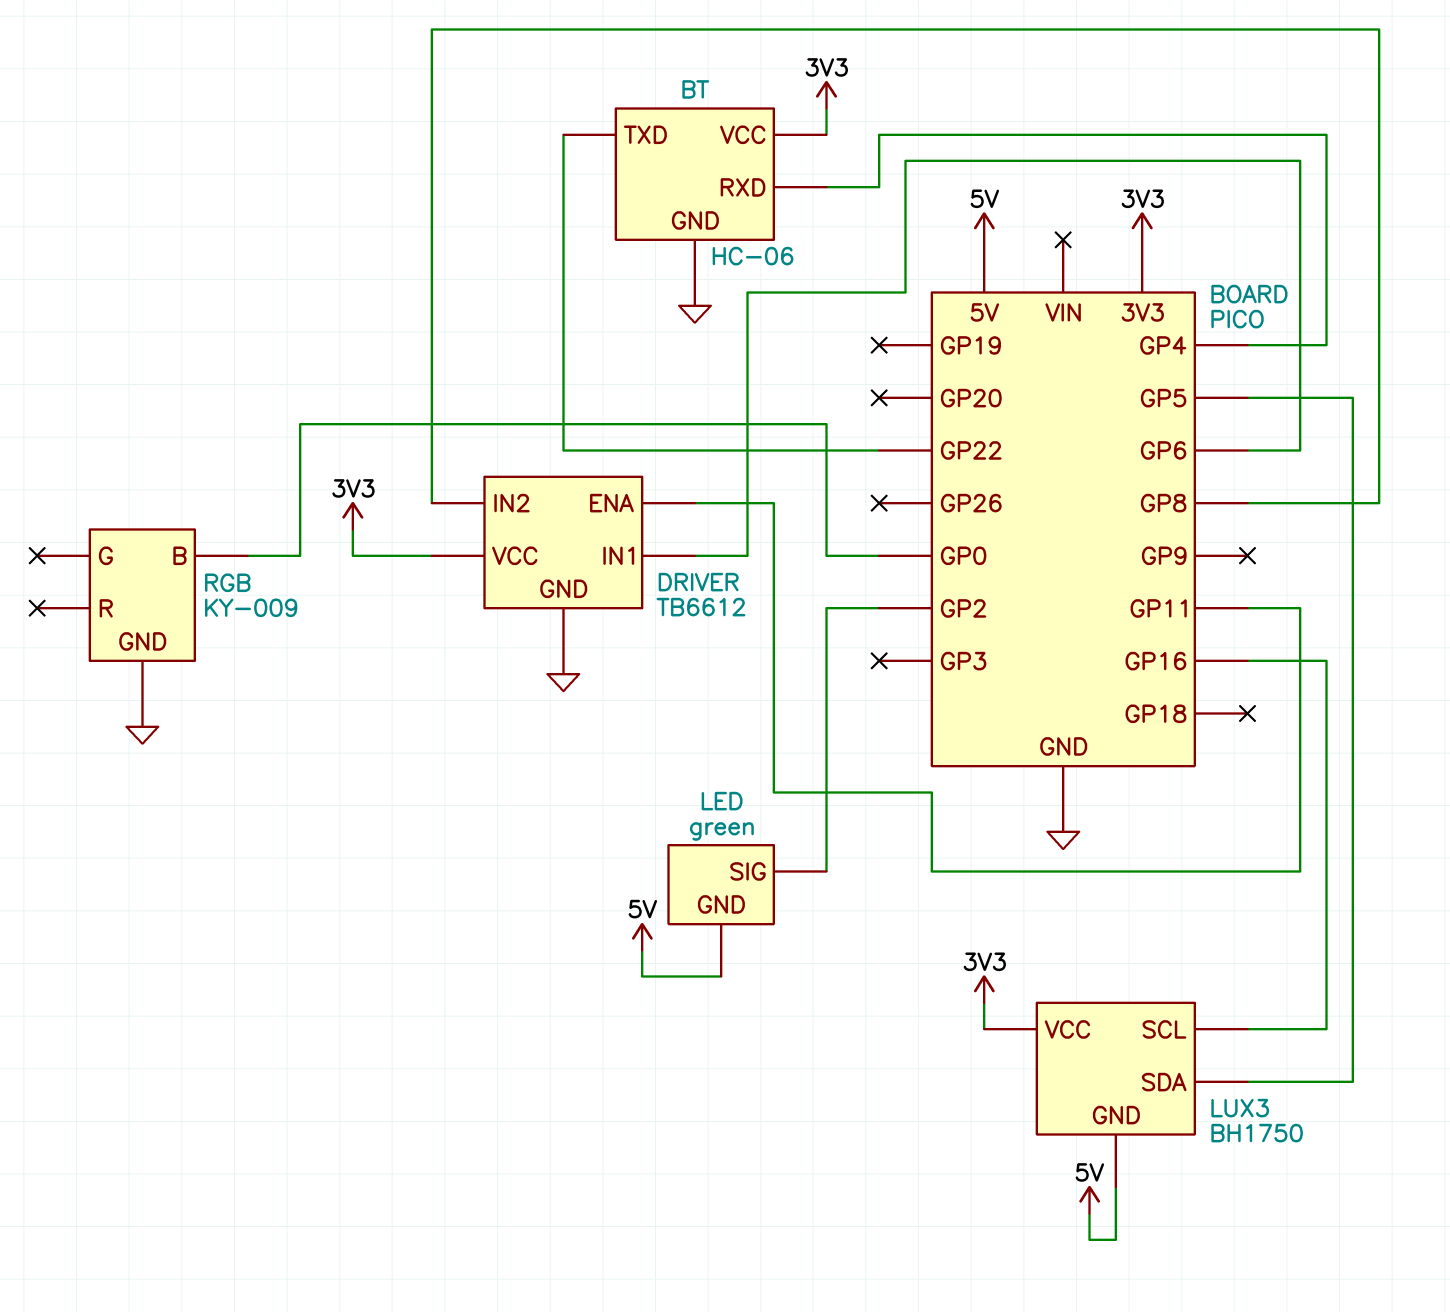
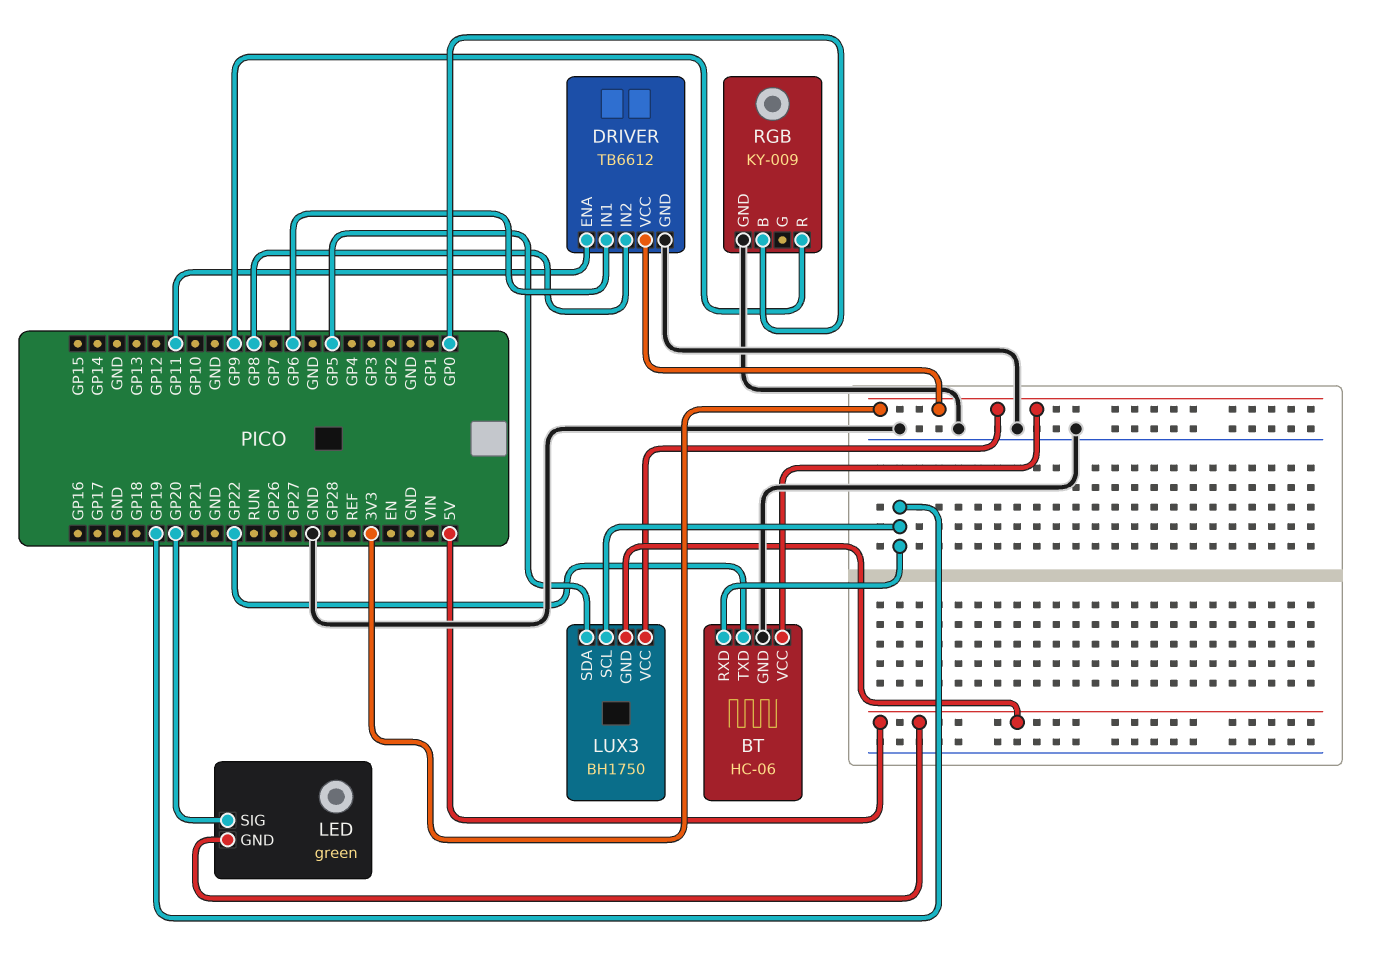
BT pin RXD: GP4 -> GP19
LED pin SIG: GP2 -> GP20
LUX3 pin SCL: GP16 -> GP19
RGB pin R: none -> GP9

